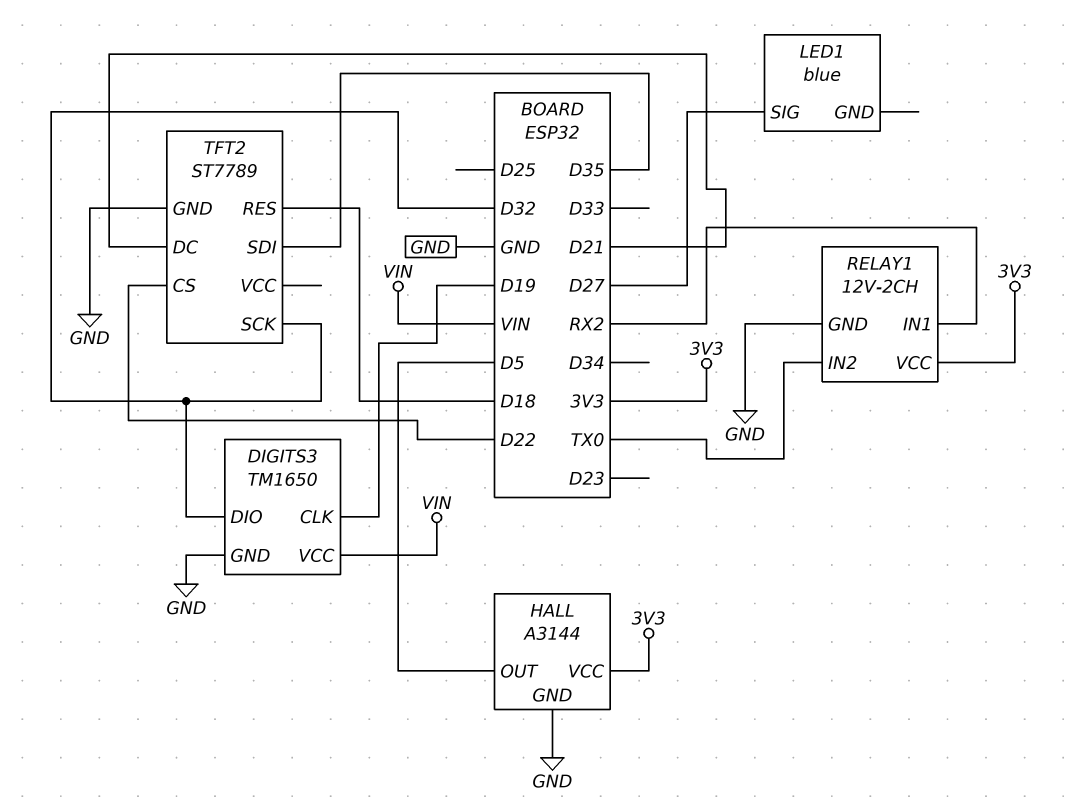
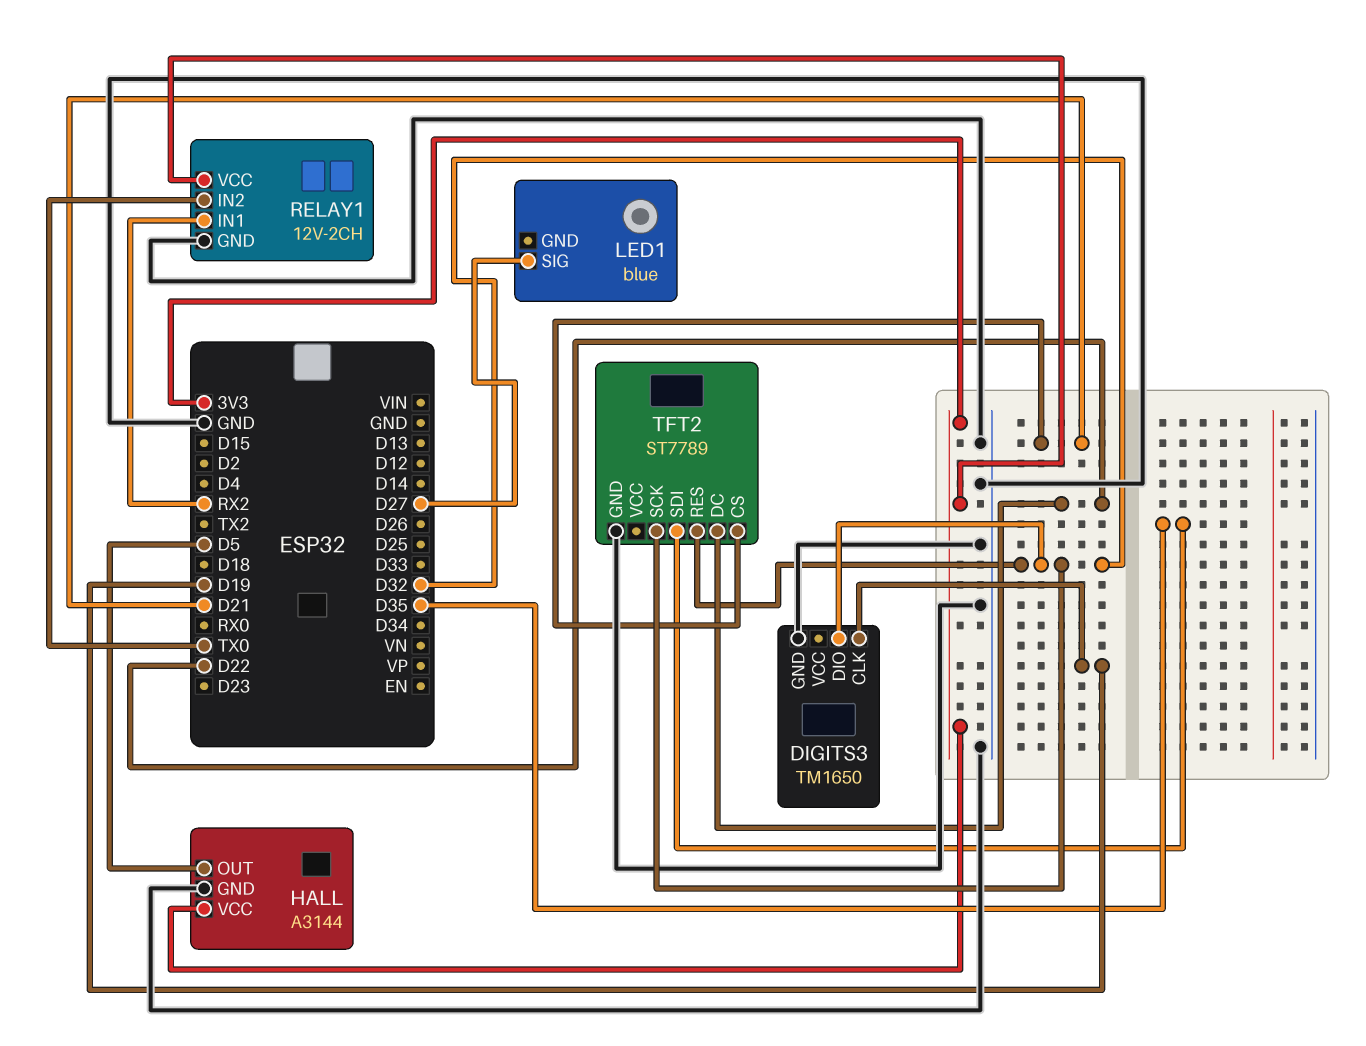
DIGITS3 pin VCC: VIN -> none
TFT2 pin CS: D22 -> D21
TFT2 pin DC: D21 -> D22
TFT2 pin RES: D18 -> D32

